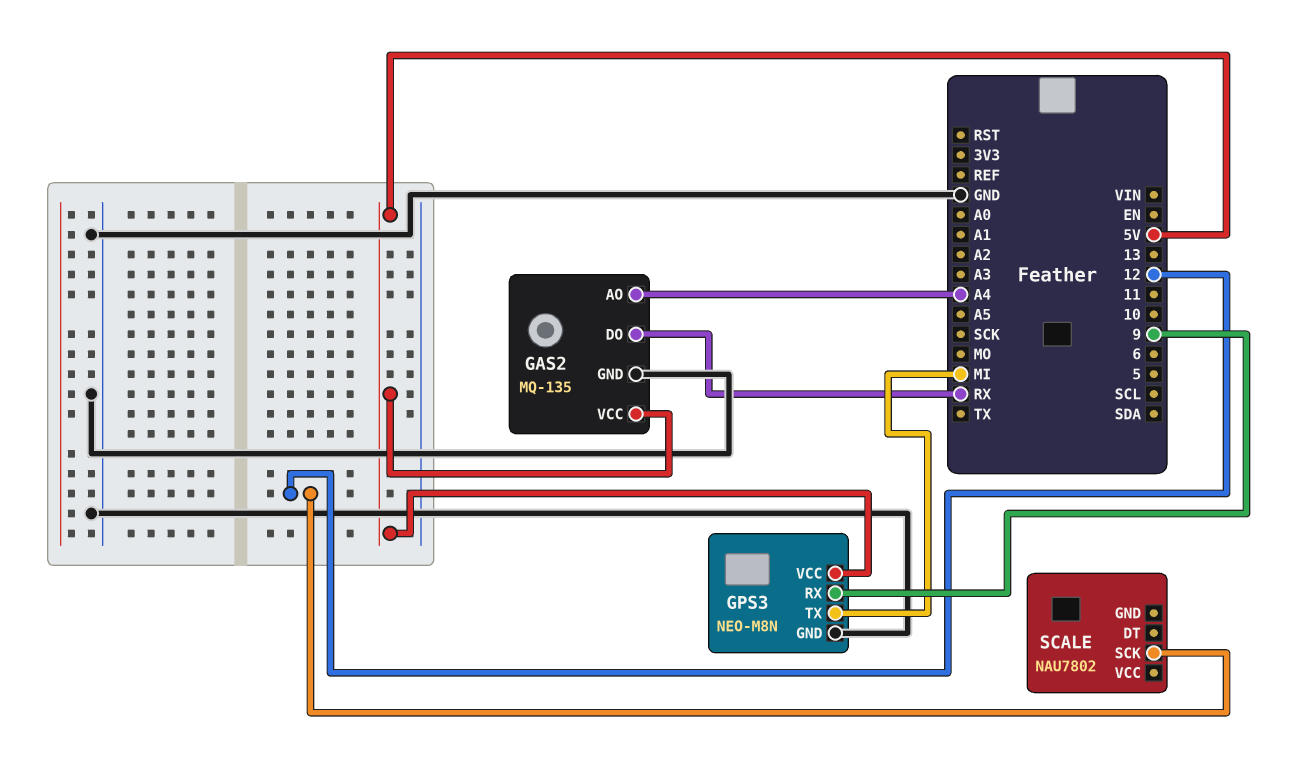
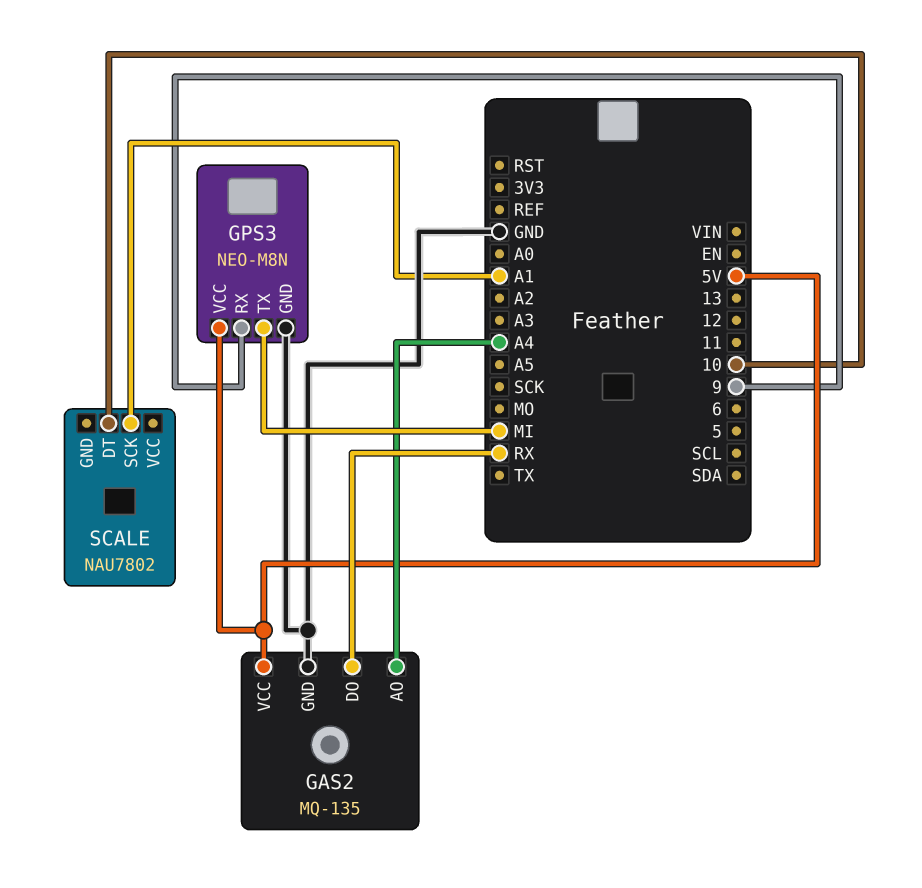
SCALE pin DT: none -> 10
SCALE pin SCK: 12 -> A1

